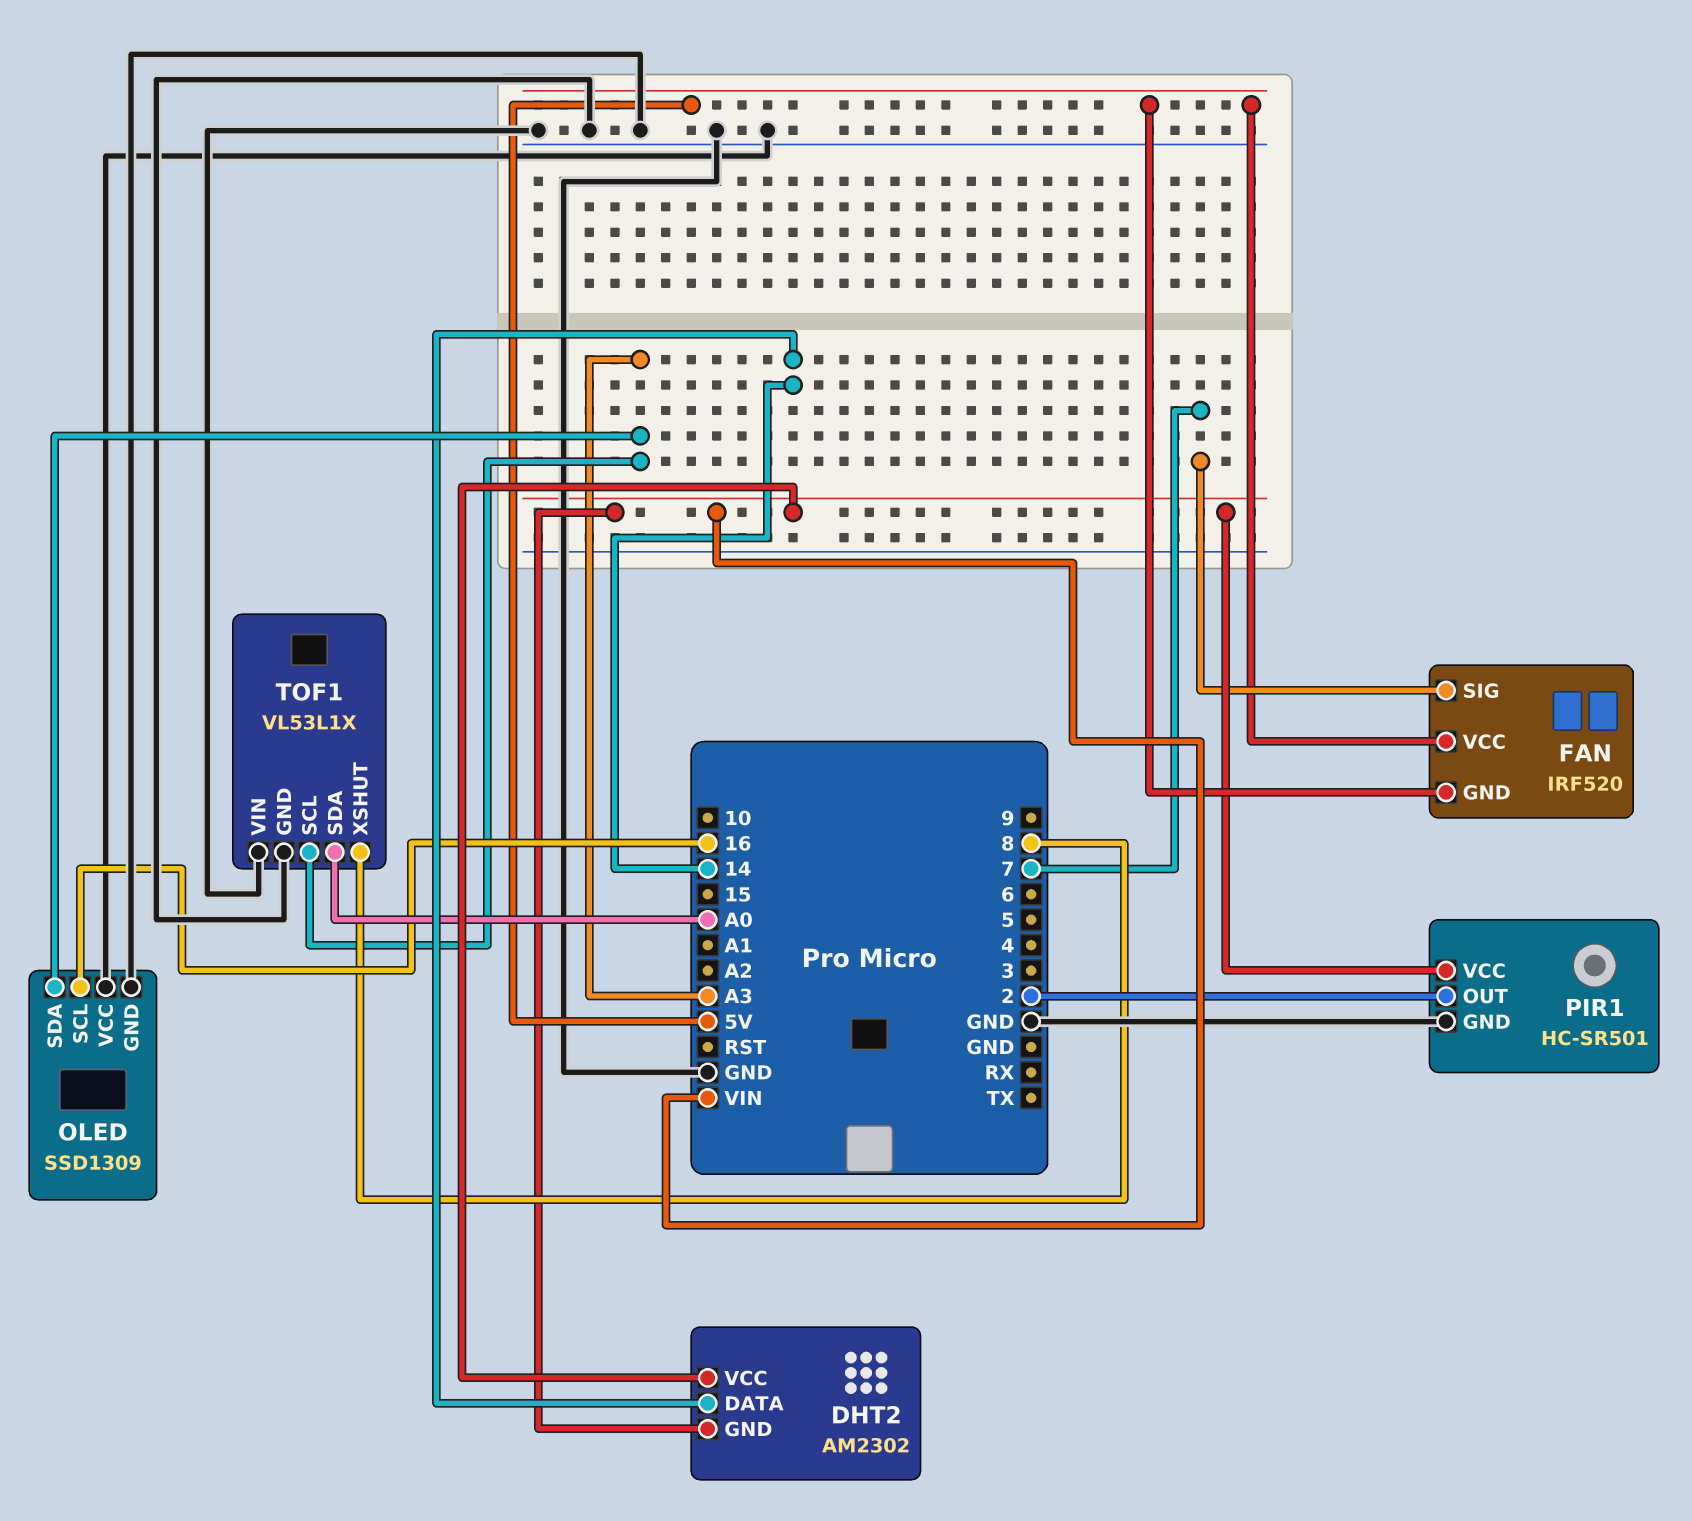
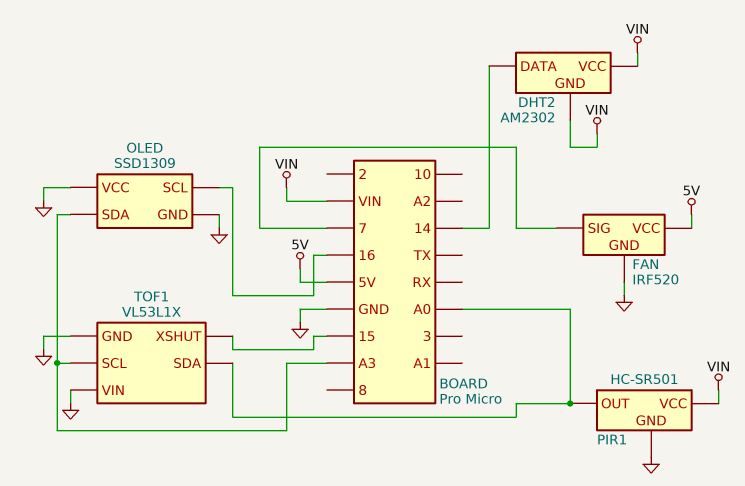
FAN pin GND: 5V -> GND
PIR1 pin OUT: 2 -> A0
TOF1 pin XSHUT: 8 -> 15

